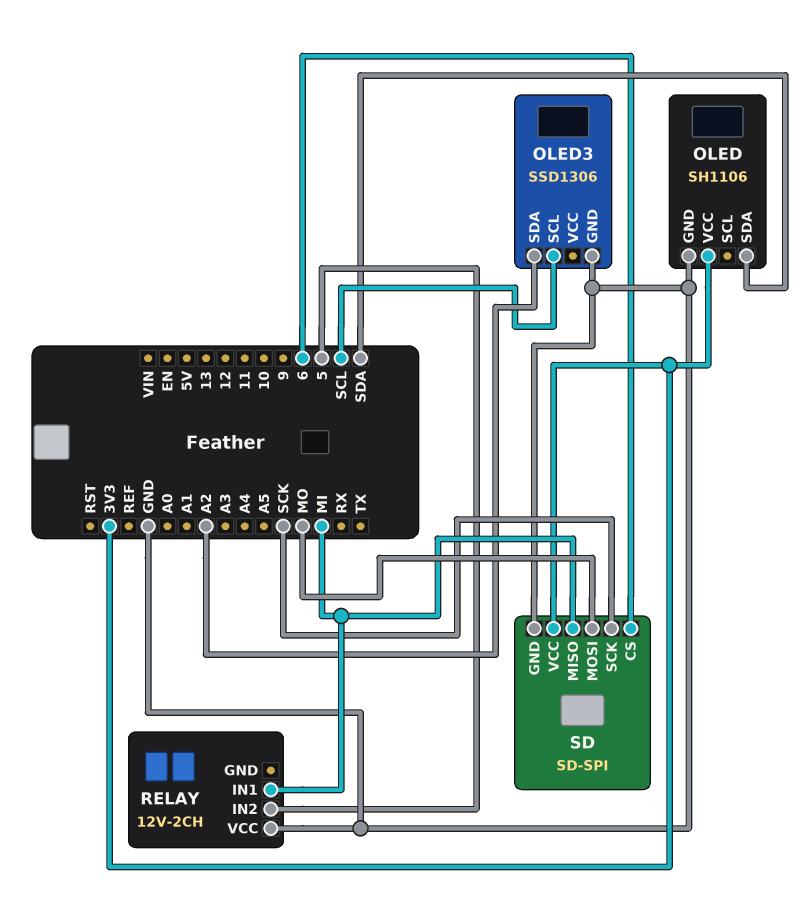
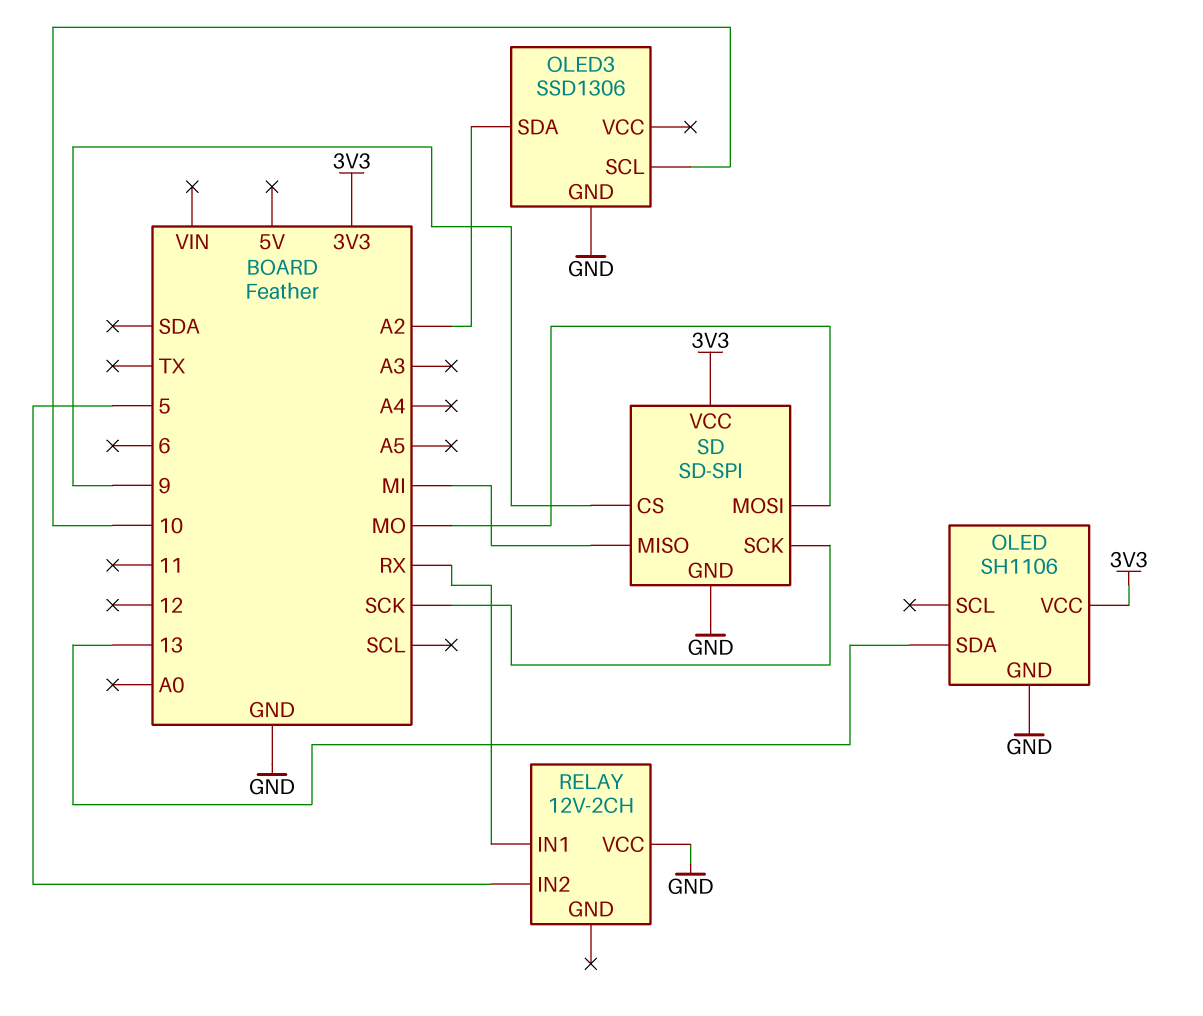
OLED pin SDA: SDA -> 13
OLED3 pin SCL: SCL -> 10
RELAY pin IN1: MI -> RX
SD pin CS: 6 -> 9

